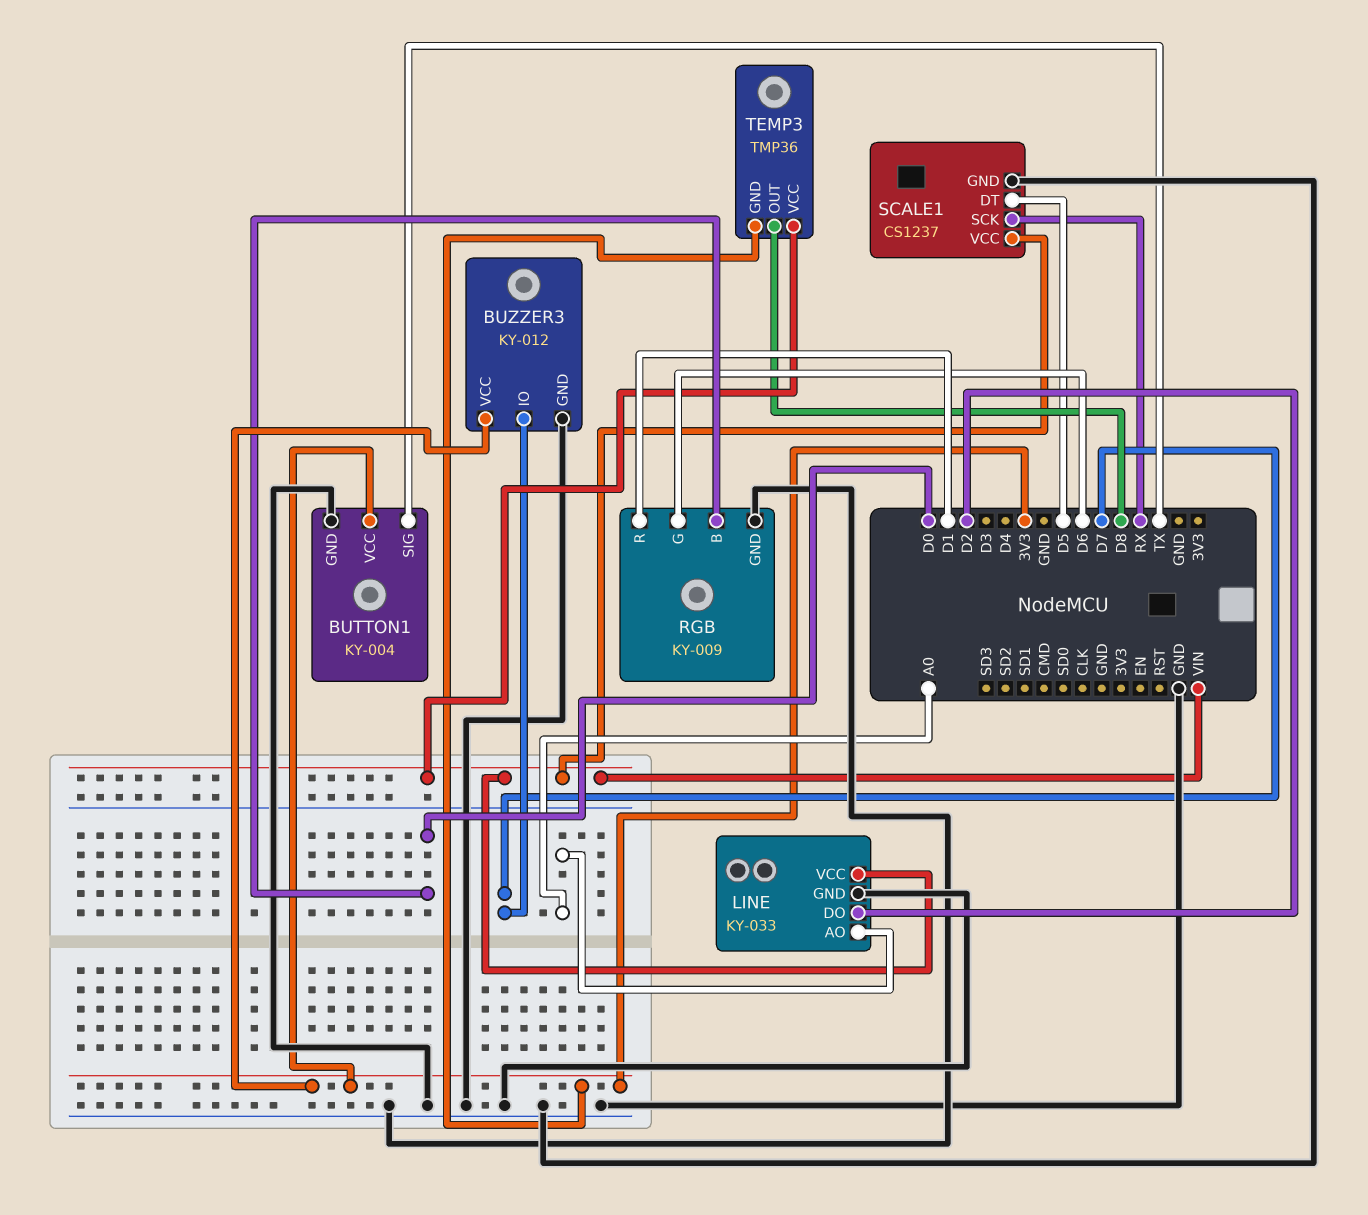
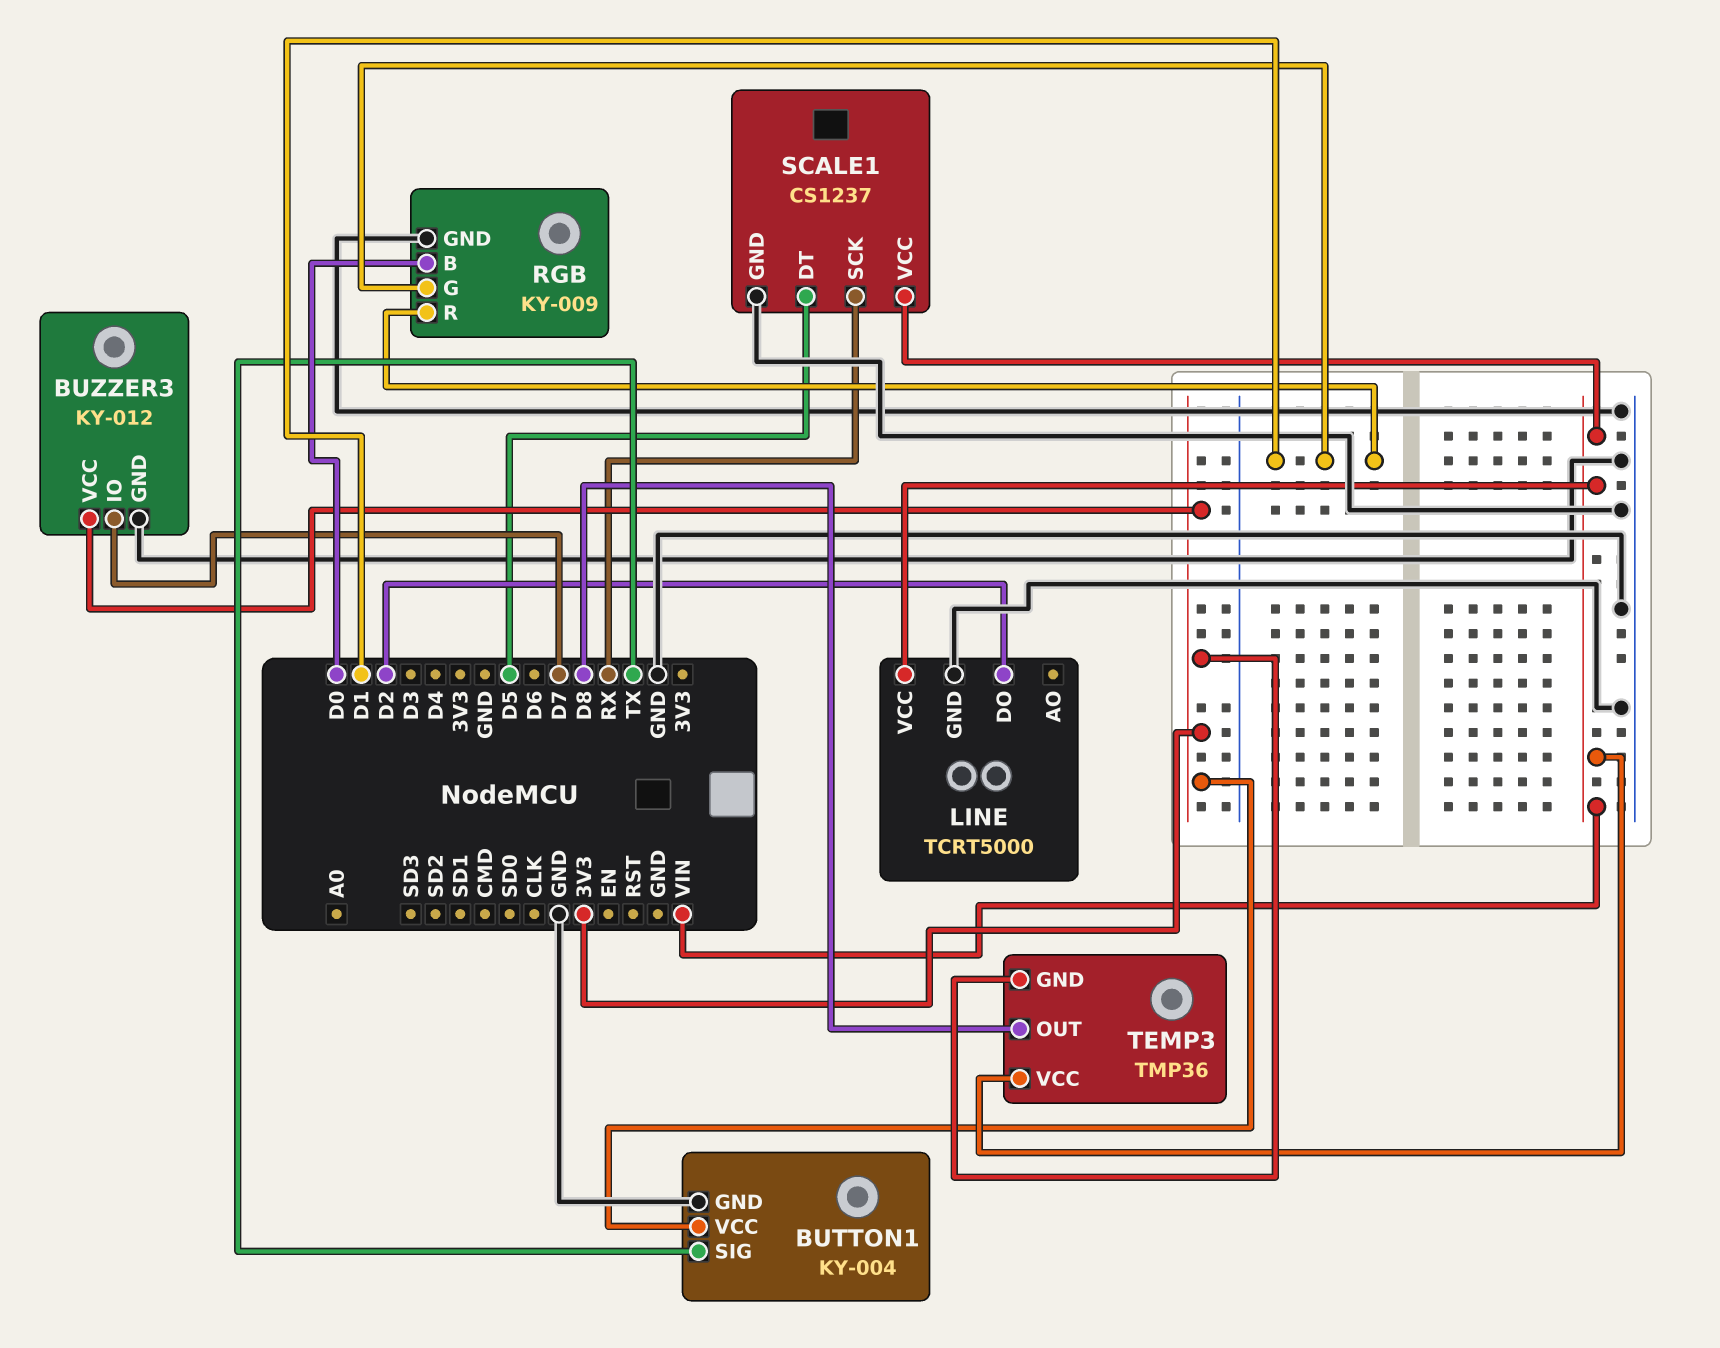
LINE: KY-033 -> TCRT5000
LINE pin AO: A0 -> none
RGB pin G: D6 -> D1

